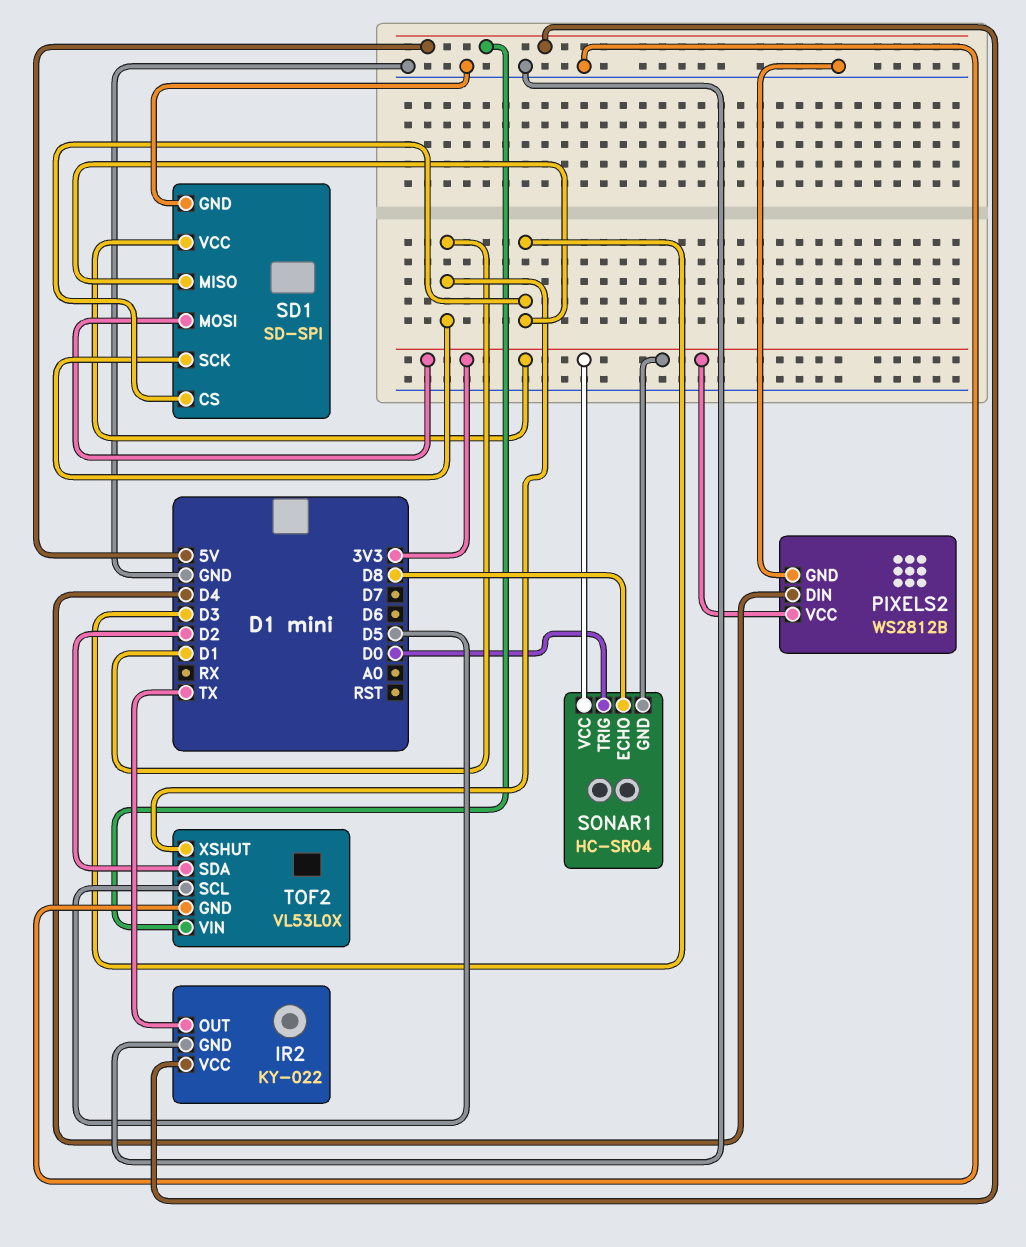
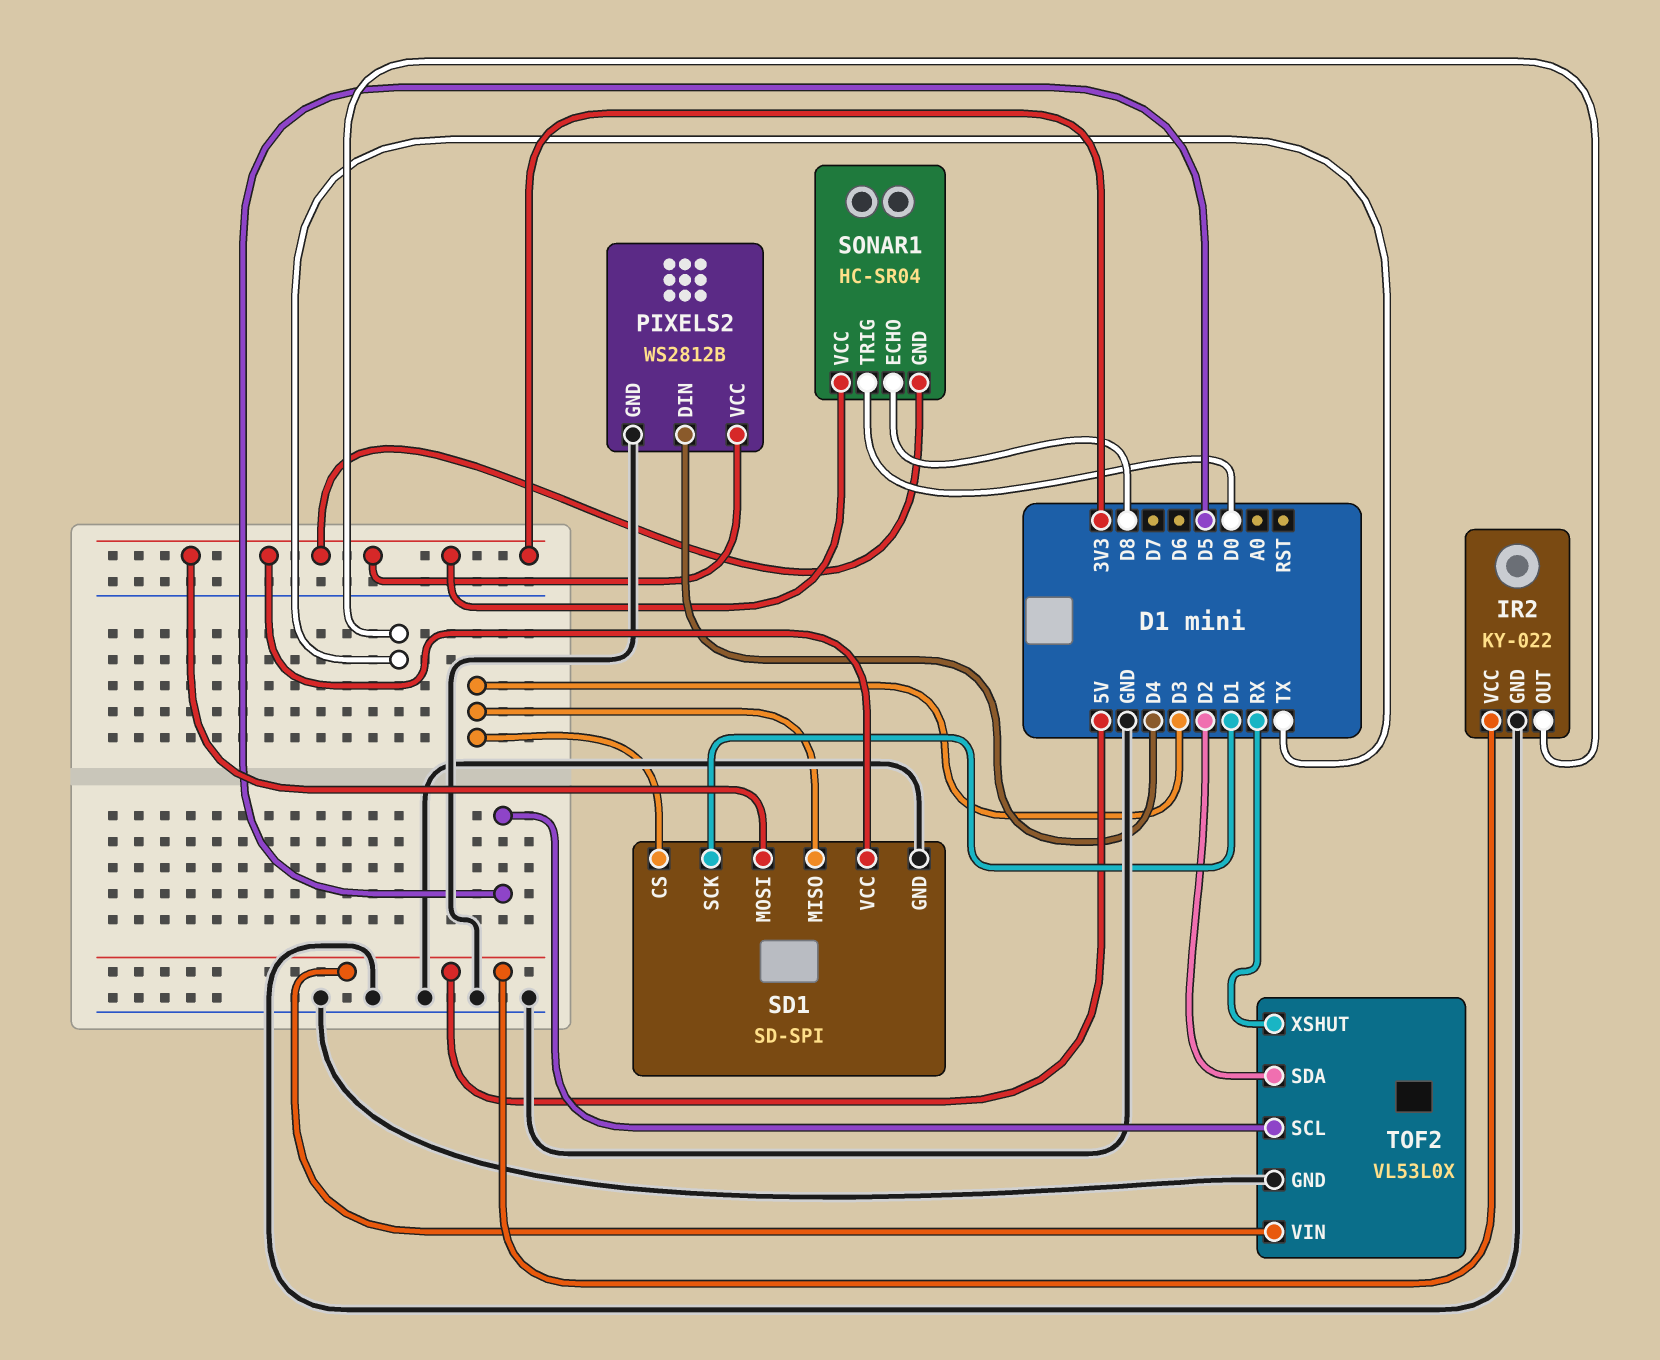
TOF2 pin XSHUT: D1 -> RX

